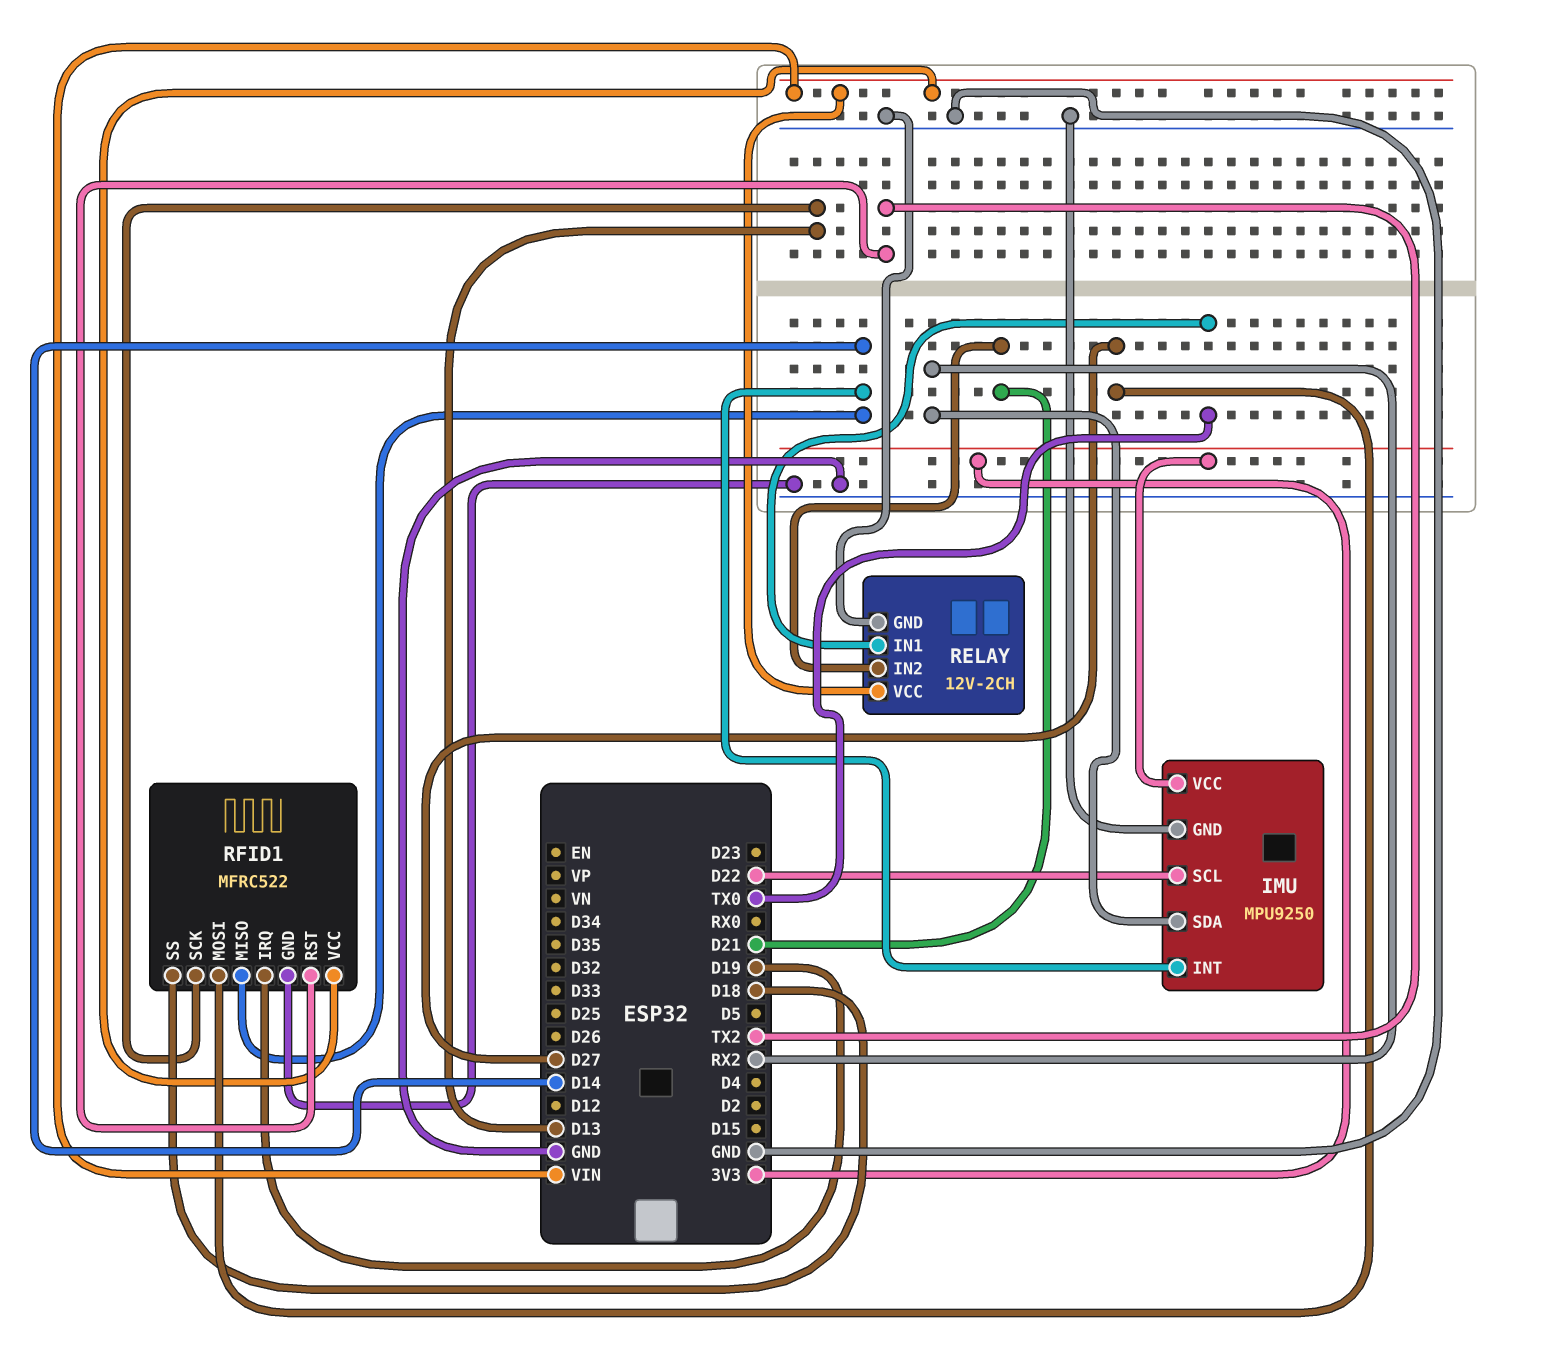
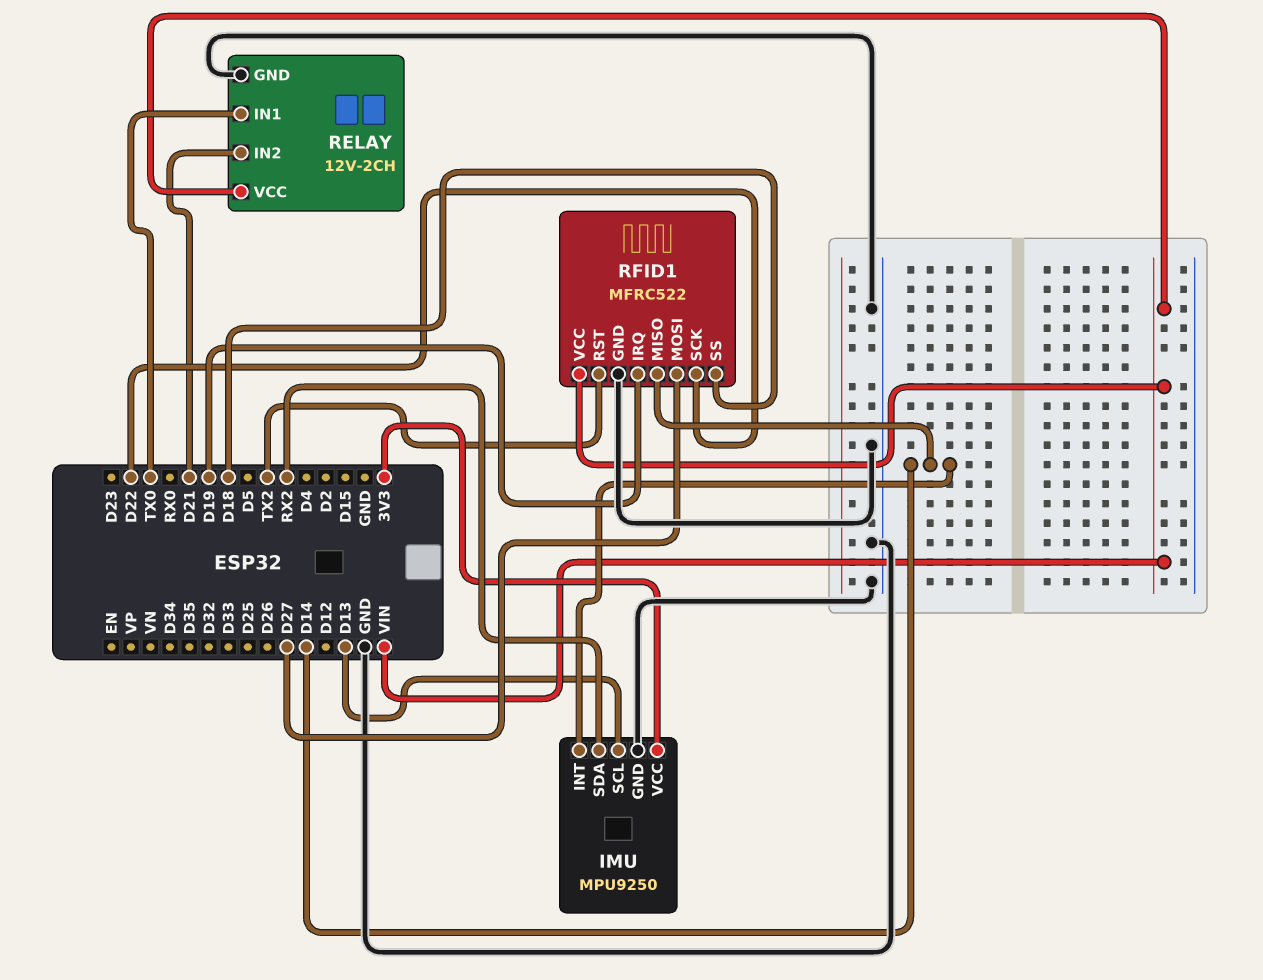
IMU pin SCL: D22 -> D13
RFID1 pin SCK: D13 -> D22

